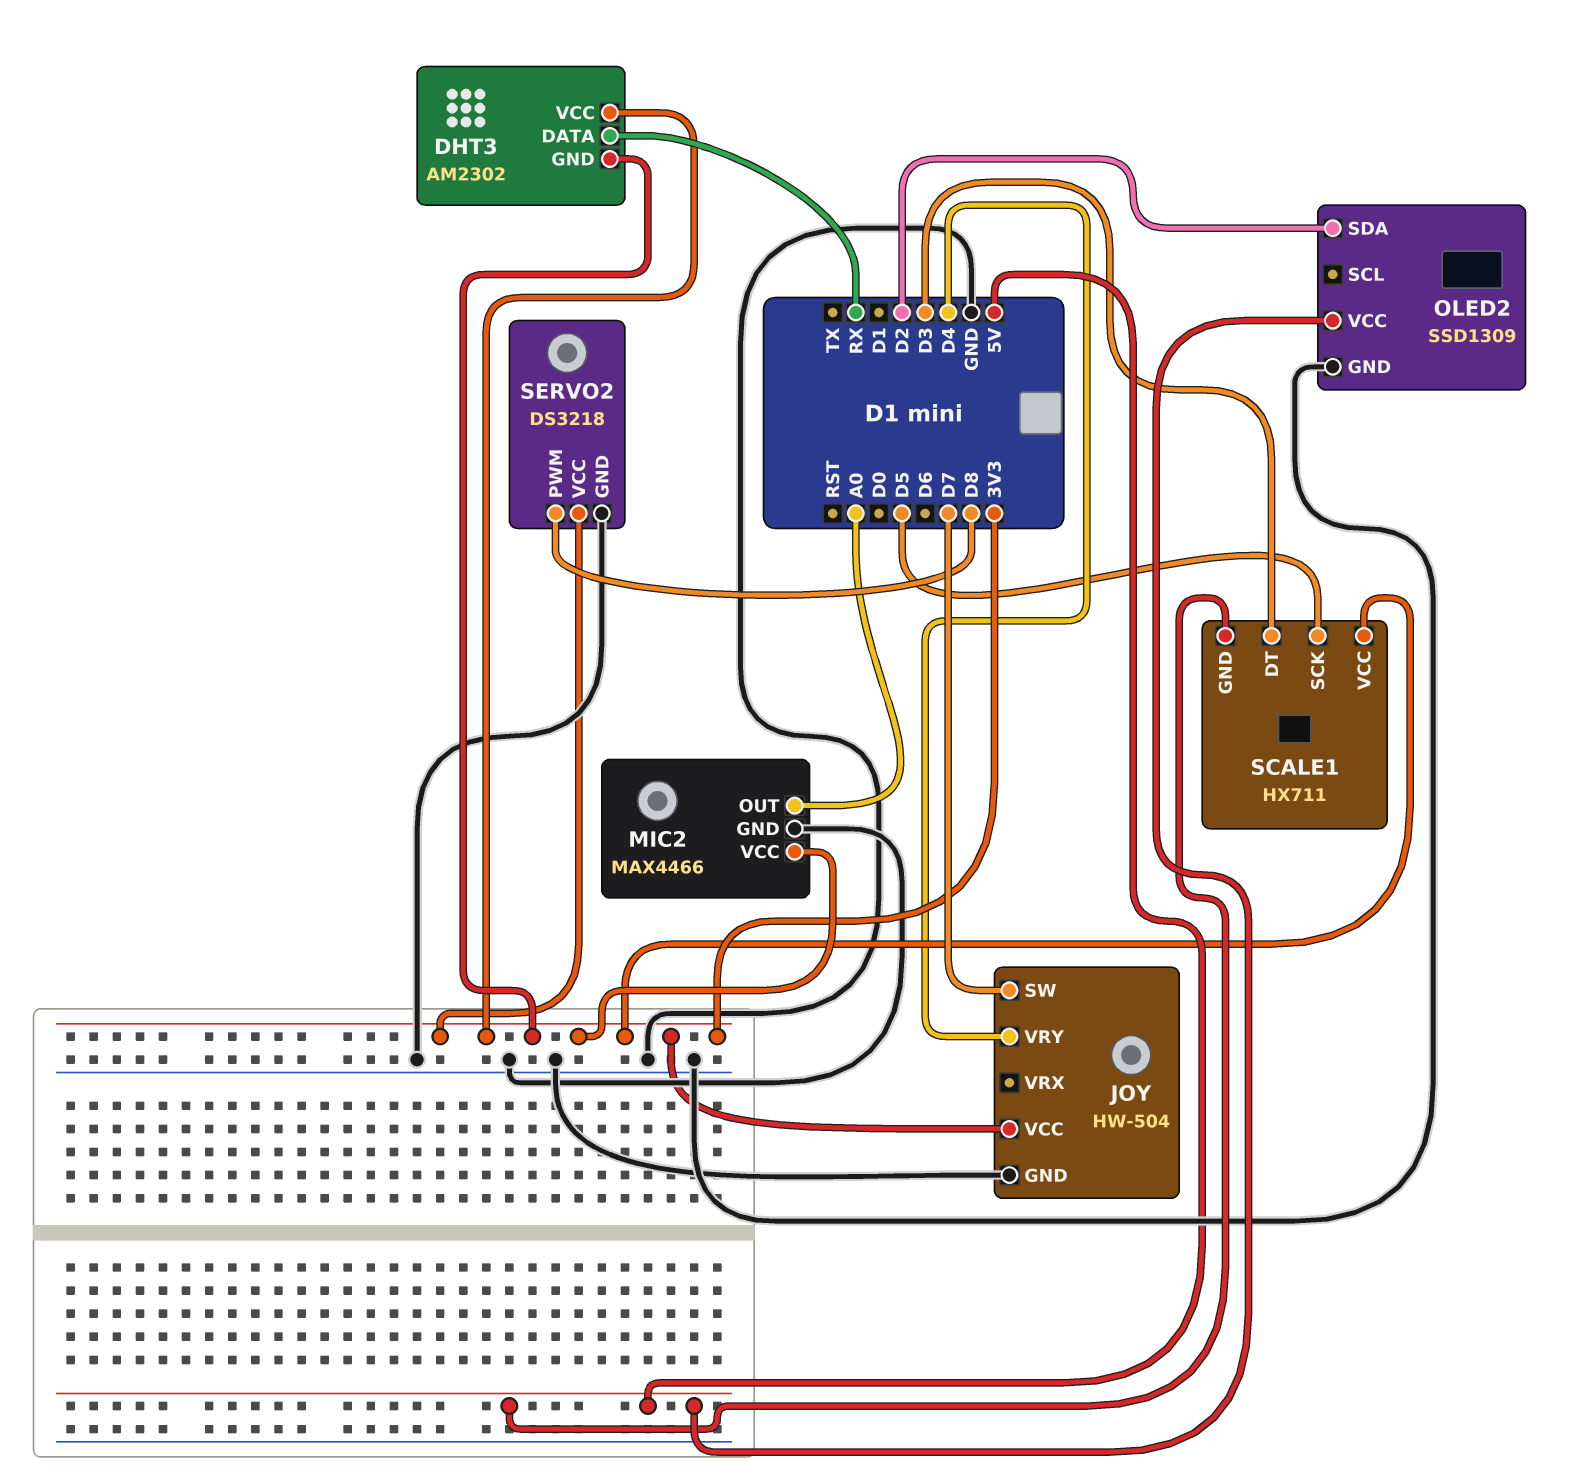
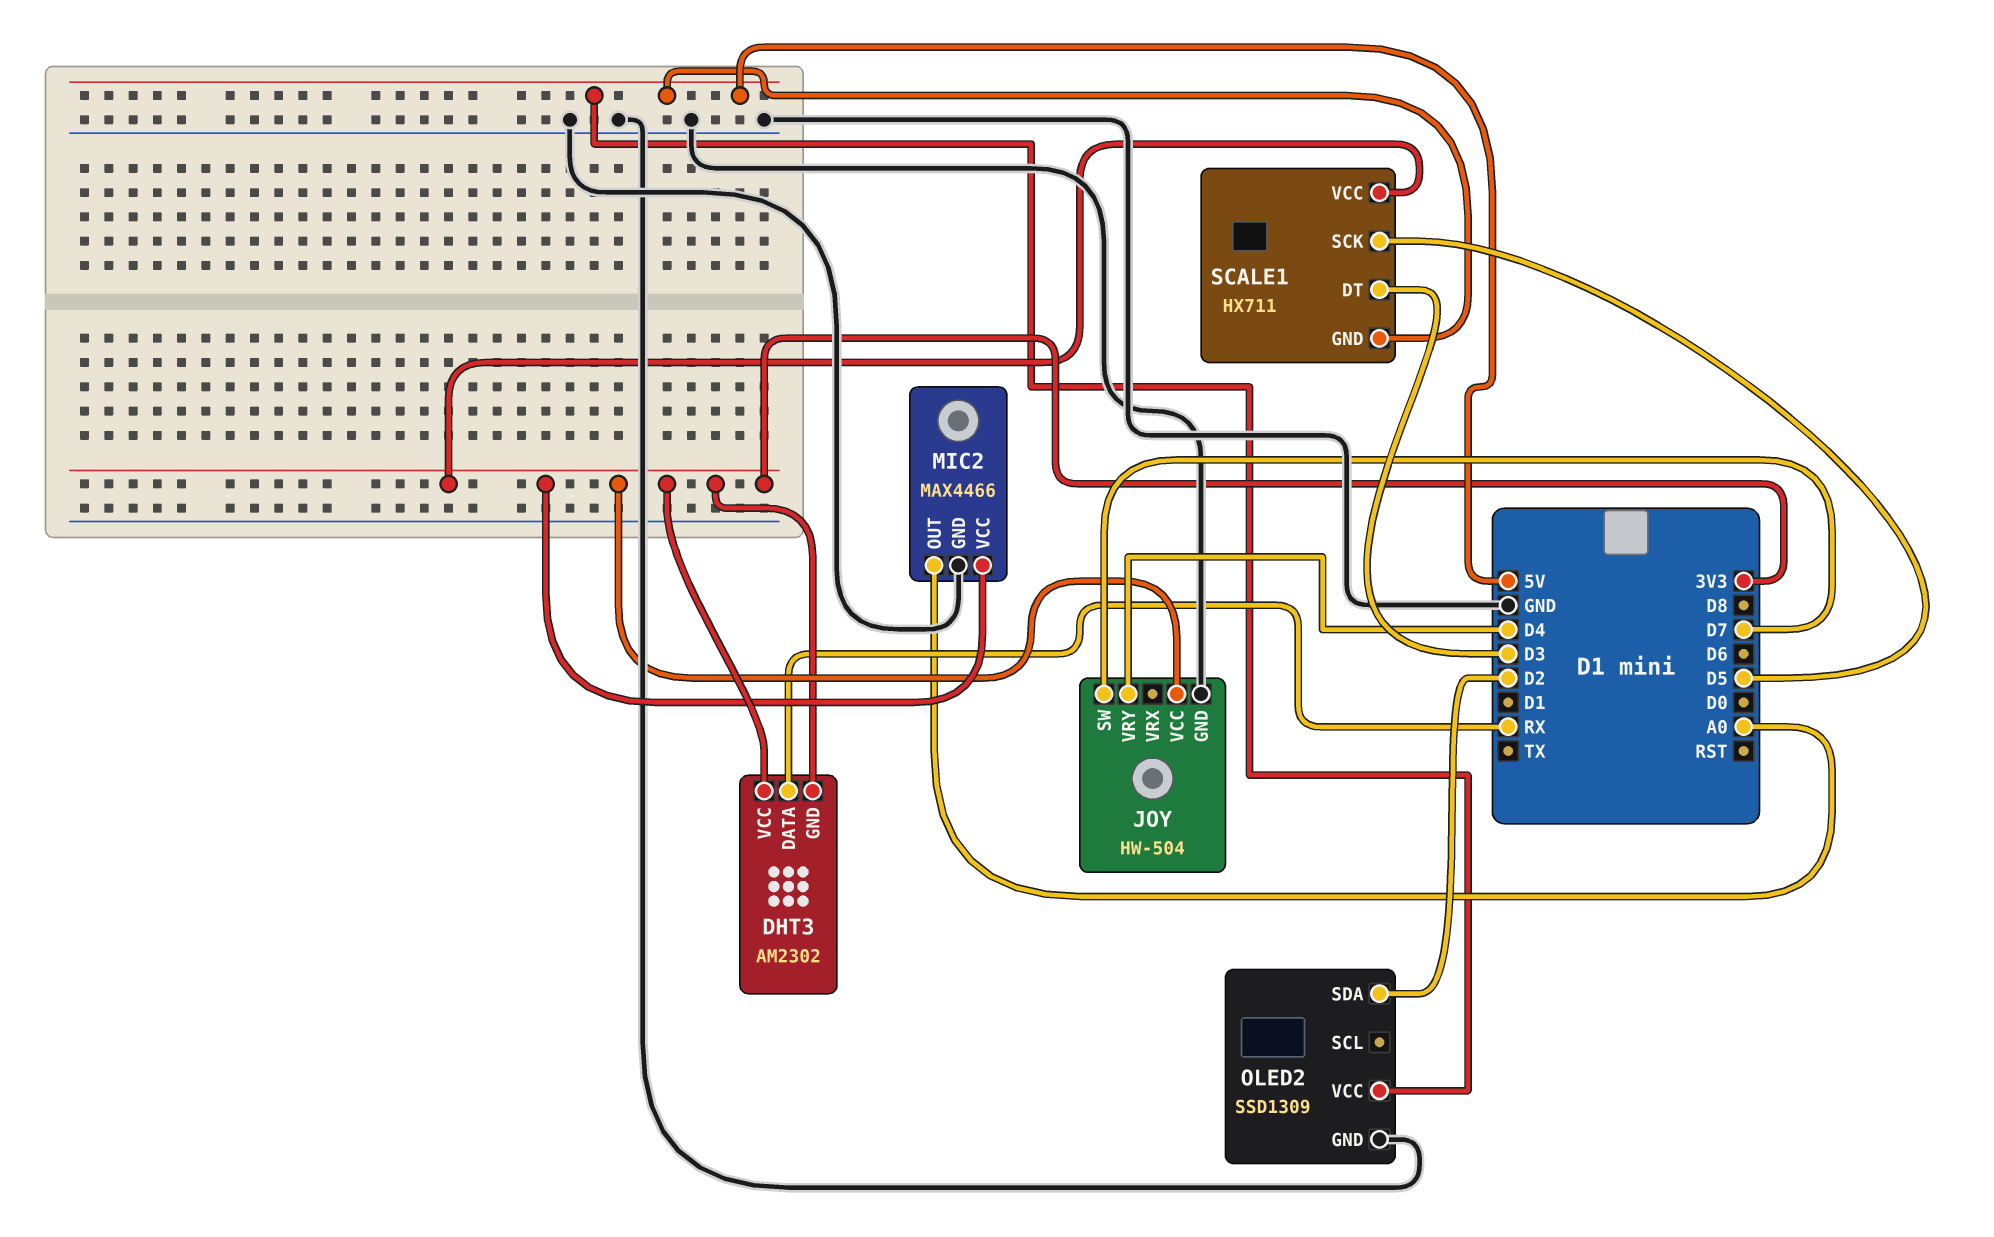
SERVO2: DS3218 -> none
SERVO2 pin GND: GND -> none
SERVO2 pin PWM: D8 -> none
SERVO2 pin VCC: 3V3 -> none

